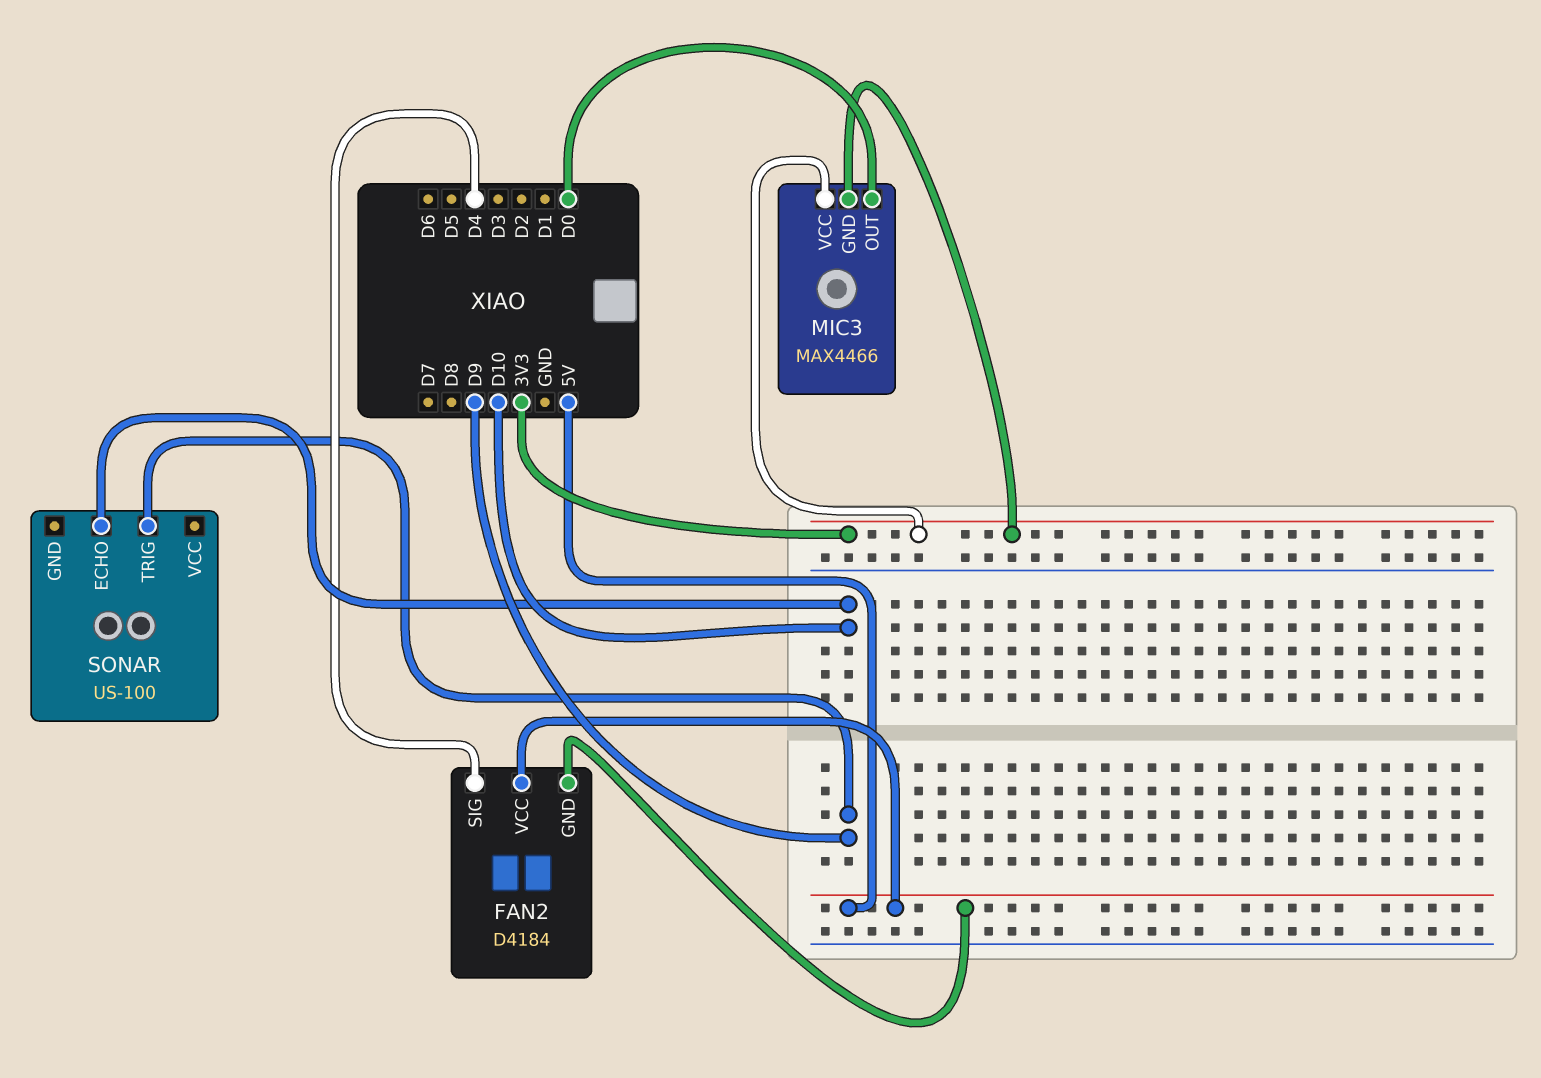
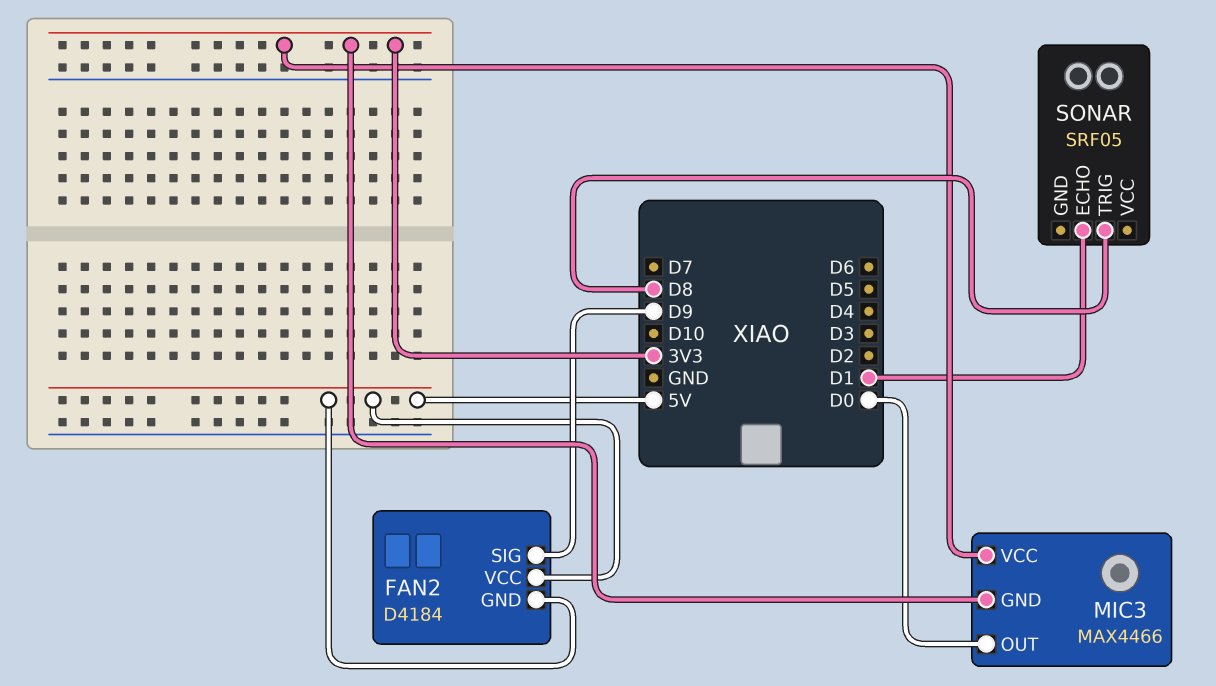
FAN2 pin SIG: D4 -> D9
SONAR: US-100 -> SRF05
SONAR pin ECHO: D10 -> D1
SONAR pin TRIG: D9 -> D8

